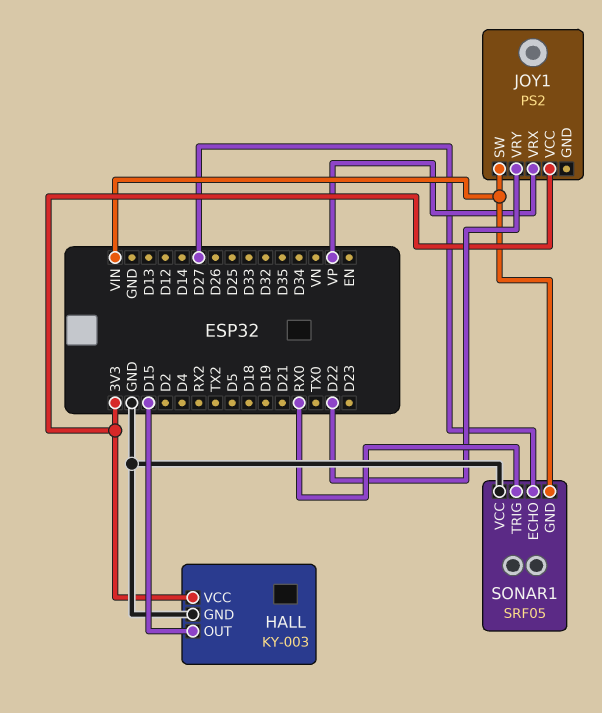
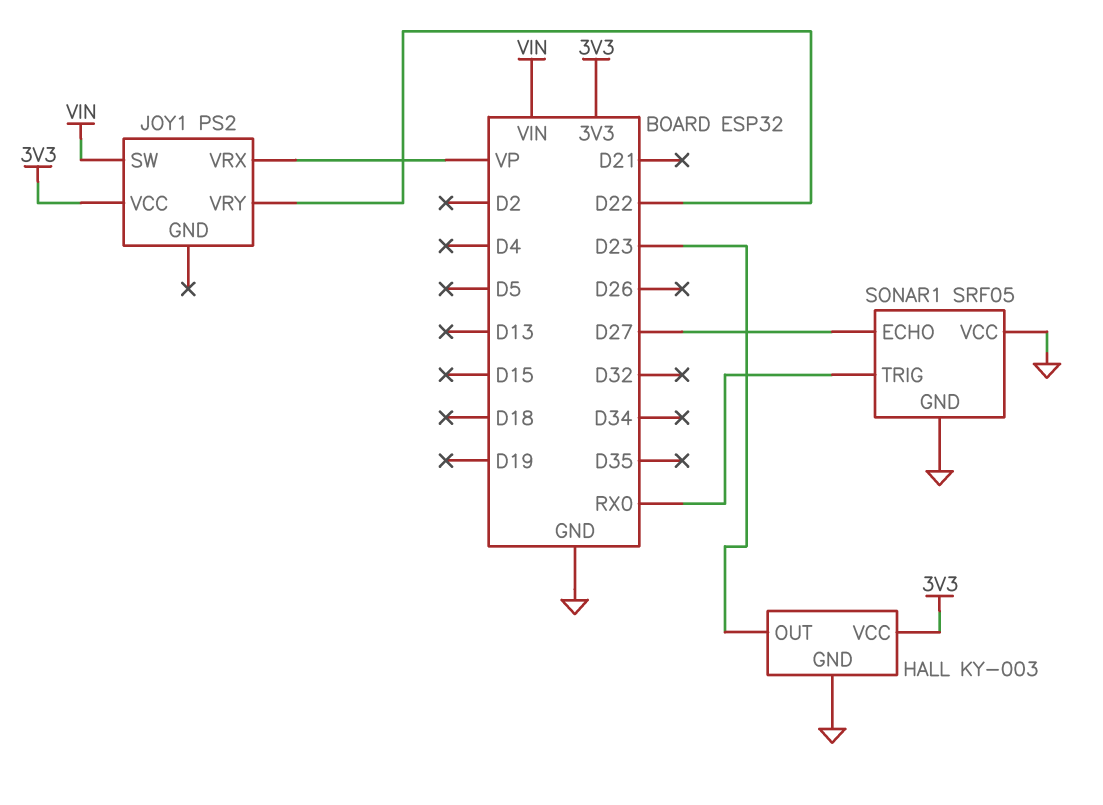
HALL pin OUT: D15 -> D23
SONAR1 pin GND: VIN -> GND

